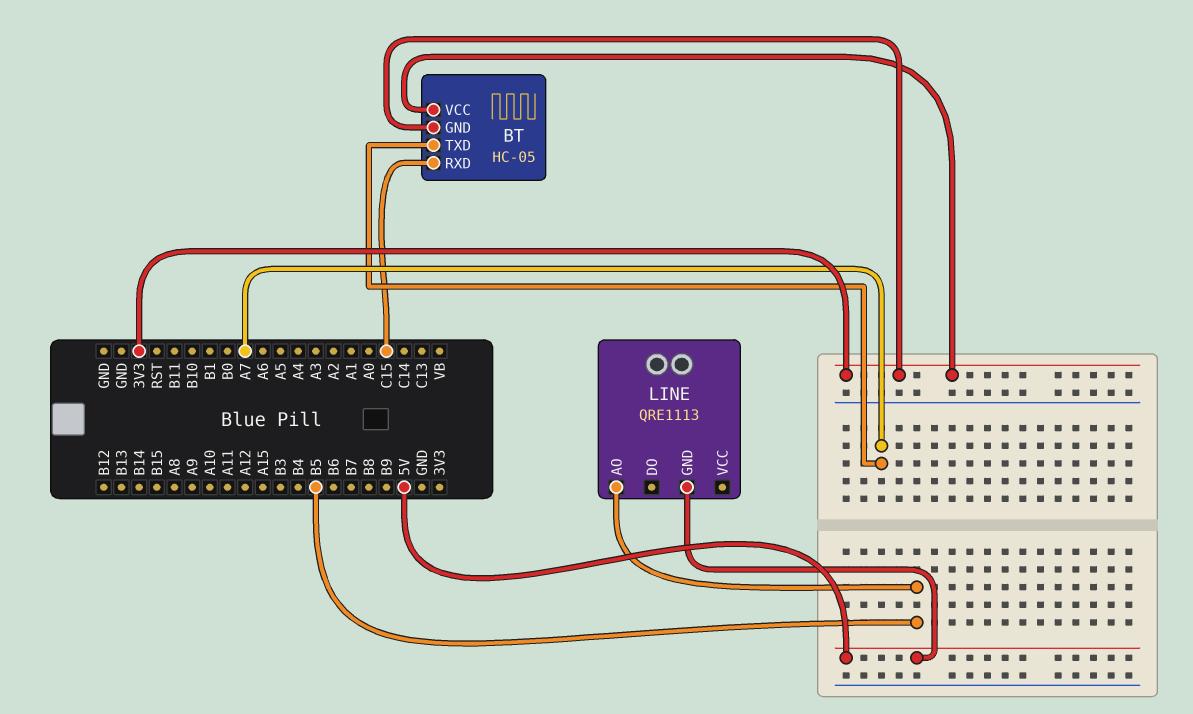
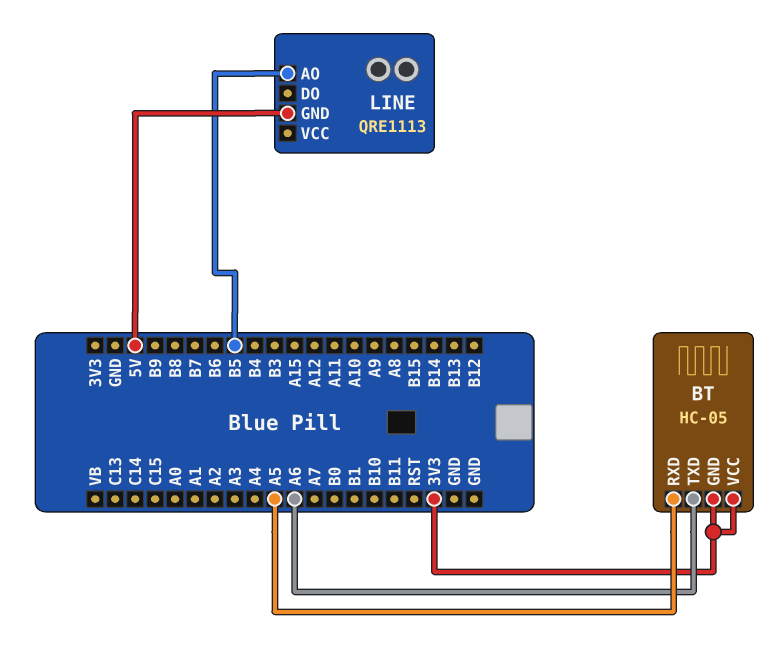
BT pin RXD: C15 -> A5
BT pin TXD: A7 -> A6

